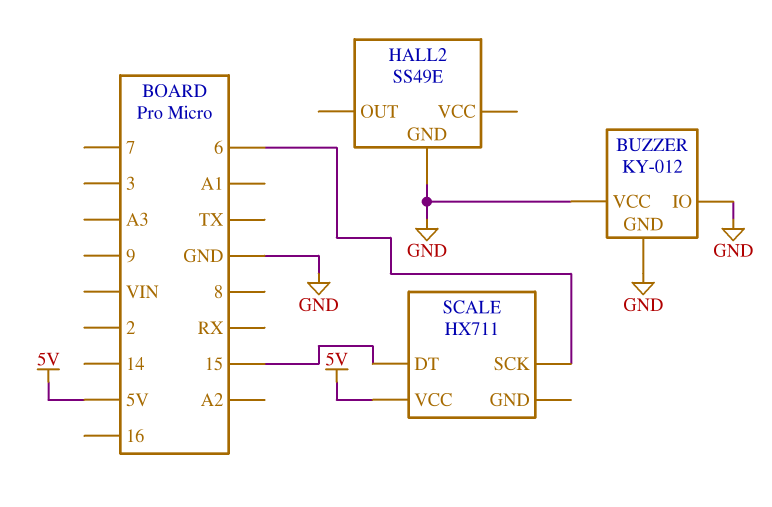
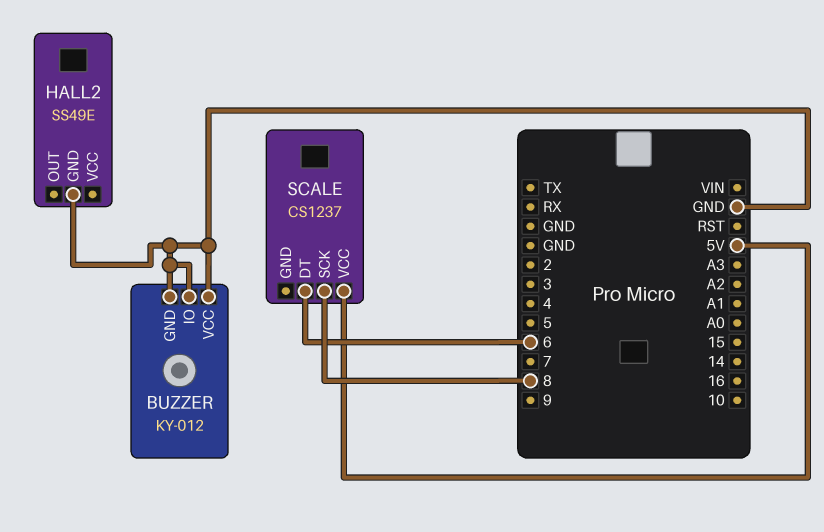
SCALE: HX711 -> CS1237
SCALE pin DT: 15 -> 6
SCALE pin SCK: 6 -> 8

